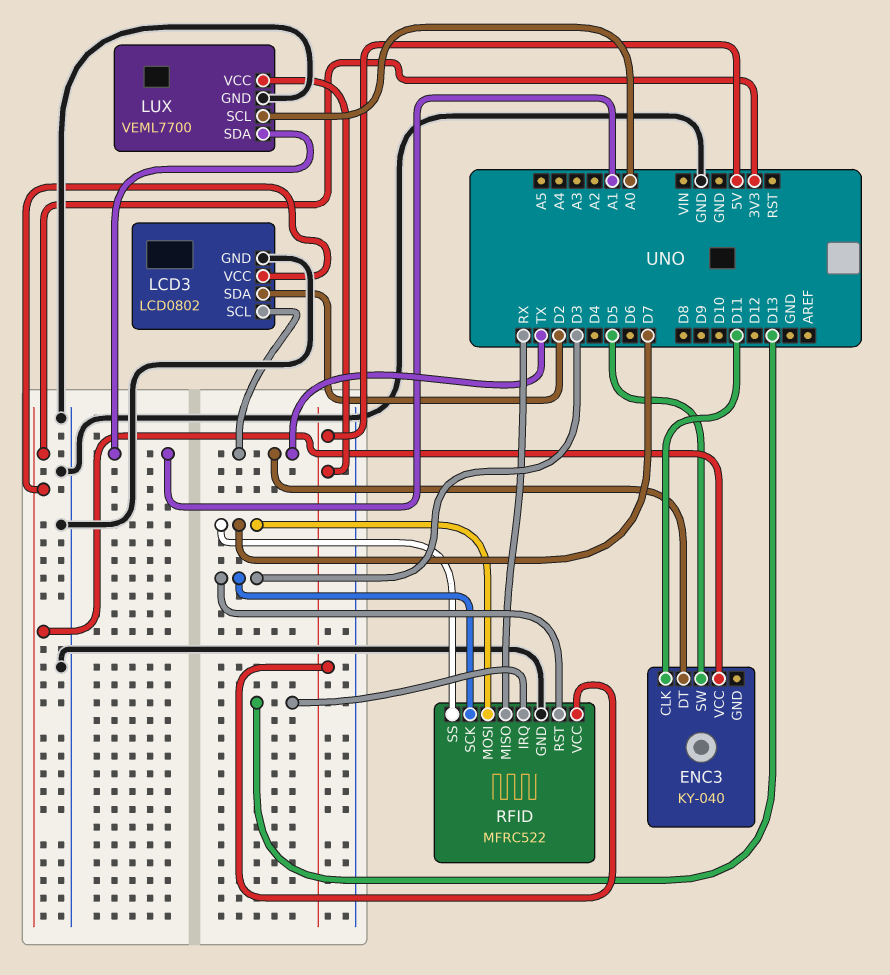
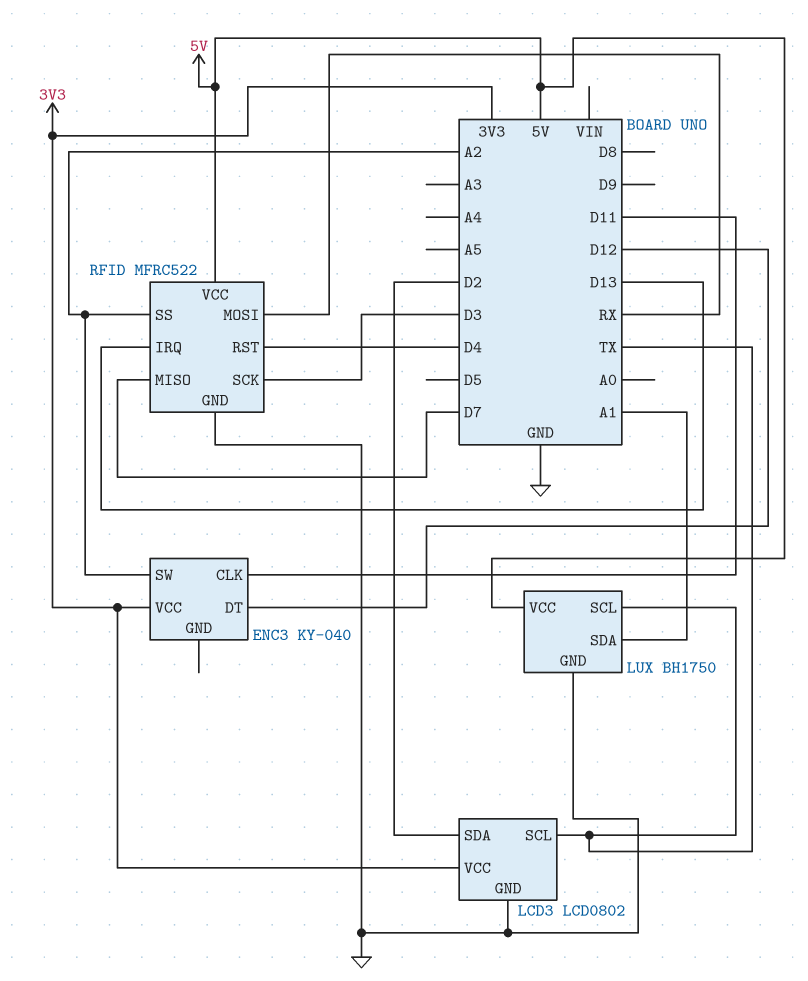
ENC3 pin DT: TX -> D12
ENC3 pin SW: D5 -> A2
LUX: VEML7700 -> BH1750
LUX pin SCL: A0 -> TX
RFID pin MISO: RX -> D7
RFID pin MOSI: D7 -> RX
RFID pin RST: D3 -> D4
RFID pin SS: D7 -> A2

